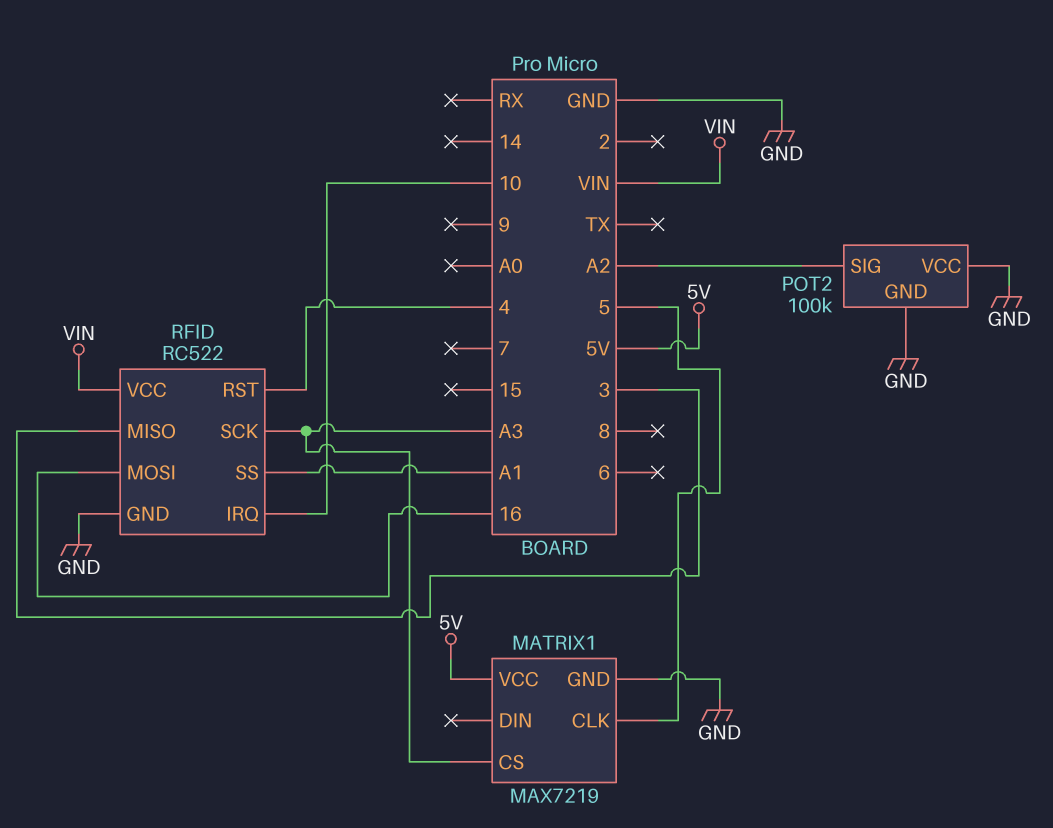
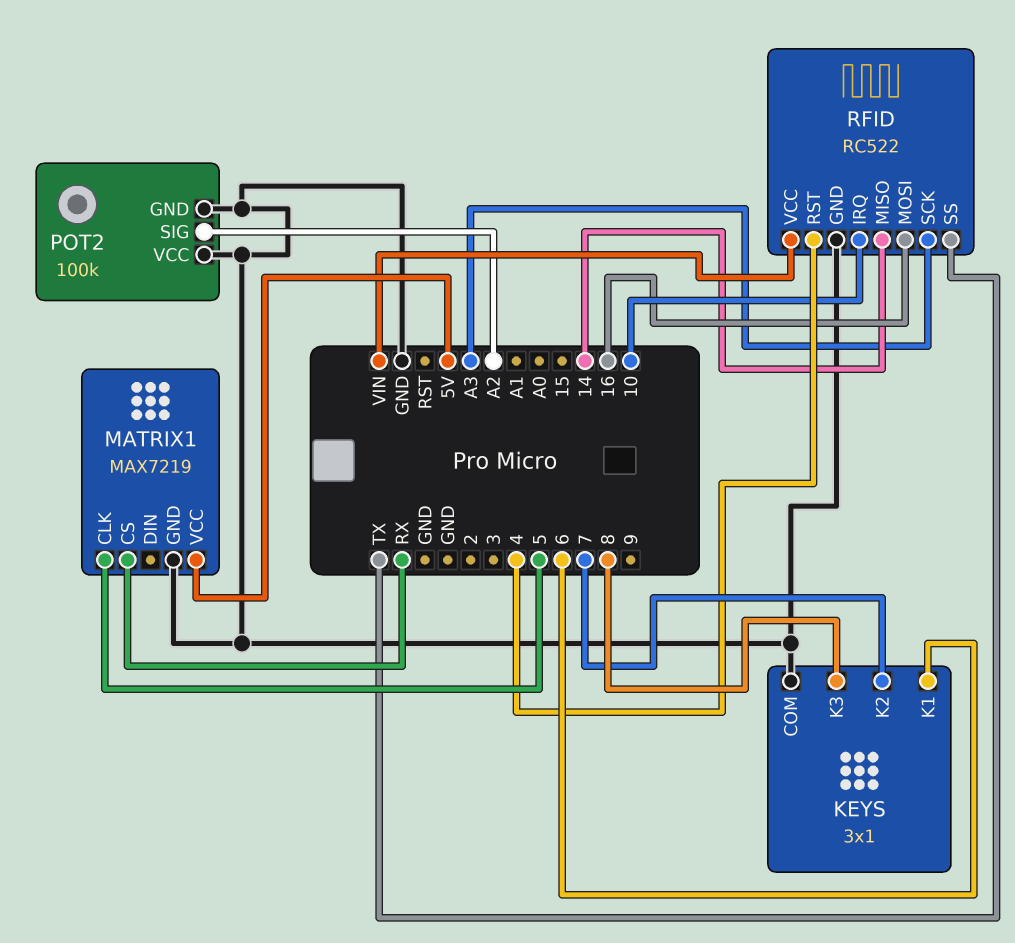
KEYS: none -> 3x1
KEYS pin COM: none -> GND
KEYS pin K1: none -> 6
KEYS pin K2: none -> 7
KEYS pin K3: none -> 8
MATRIX1 pin CS: A3 -> RX
RFID pin MISO: 3 -> 14
RFID pin SS: A1 -> TX

